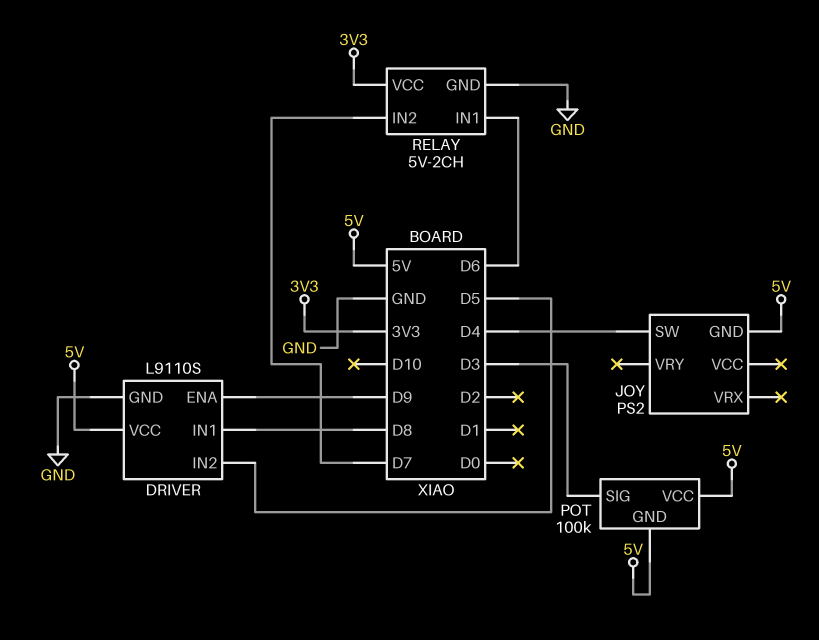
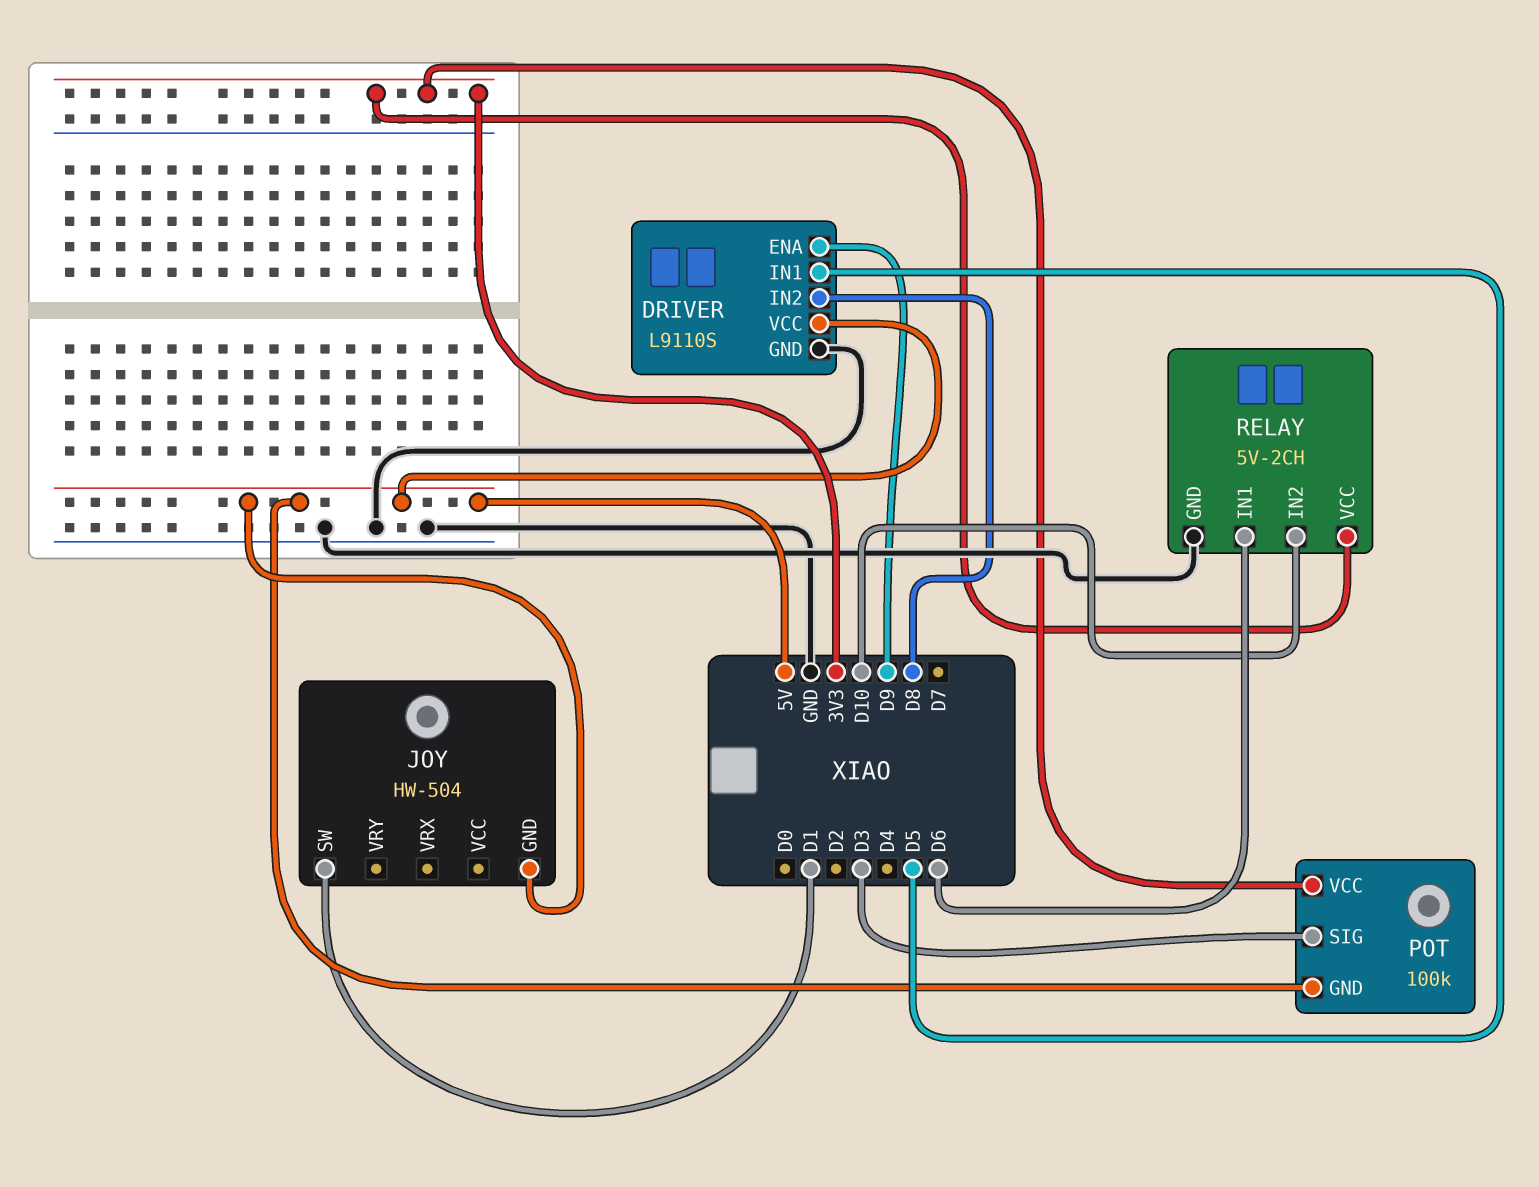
DRIVER pin IN1: D8 -> D5
DRIVER pin IN2: D5 -> D8
JOY: PS2 -> HW-504
JOY pin SW: D4 -> D1
POT pin VCC: 5V -> 3V3
RELAY pin IN2: D7 -> D10

